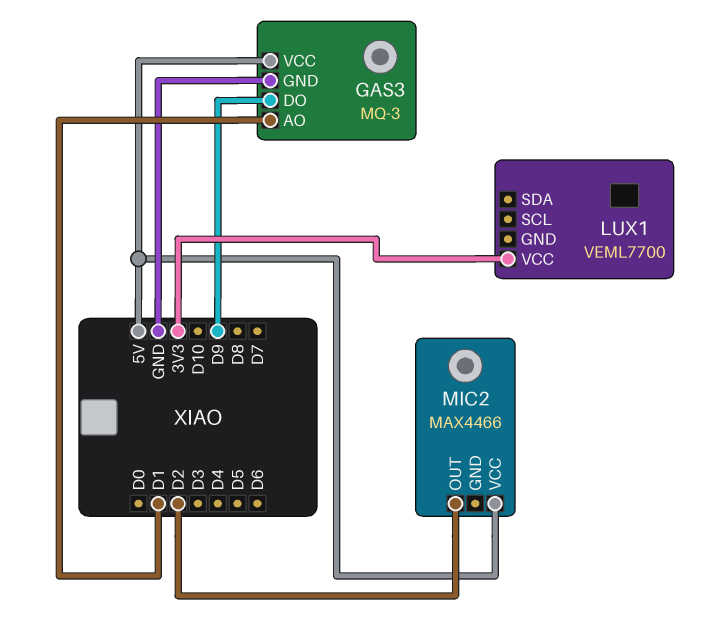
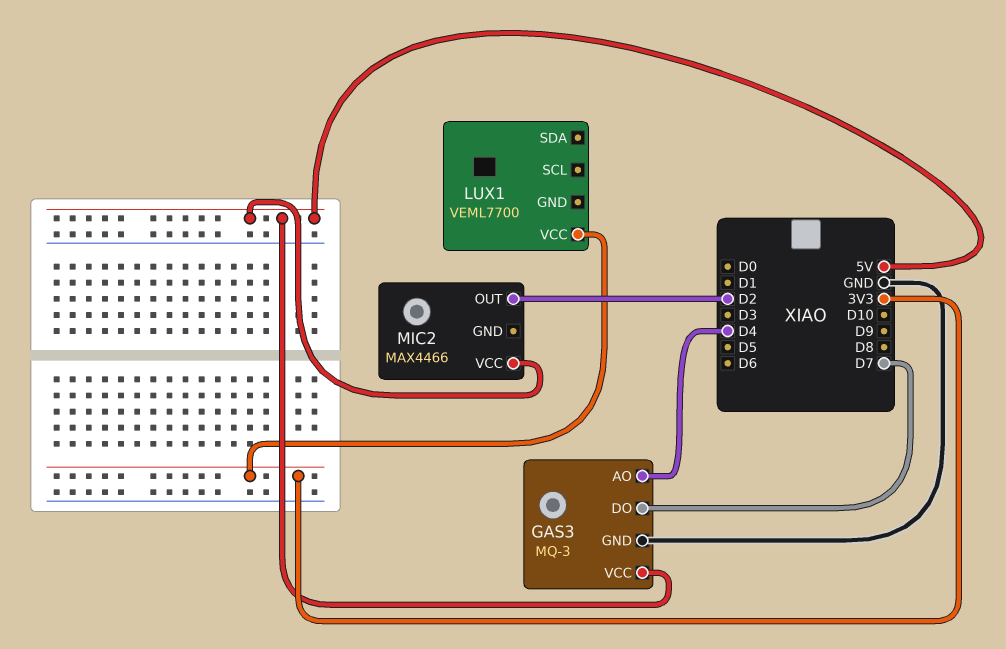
GAS3 pin AO: D1 -> D4
GAS3 pin DO: D9 -> D7

